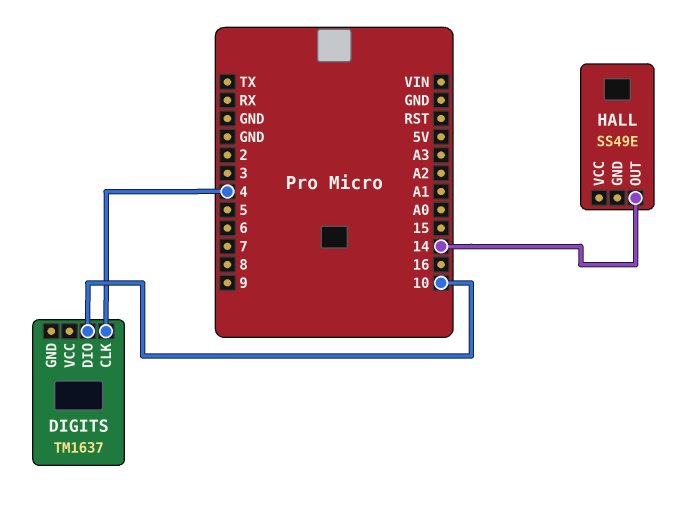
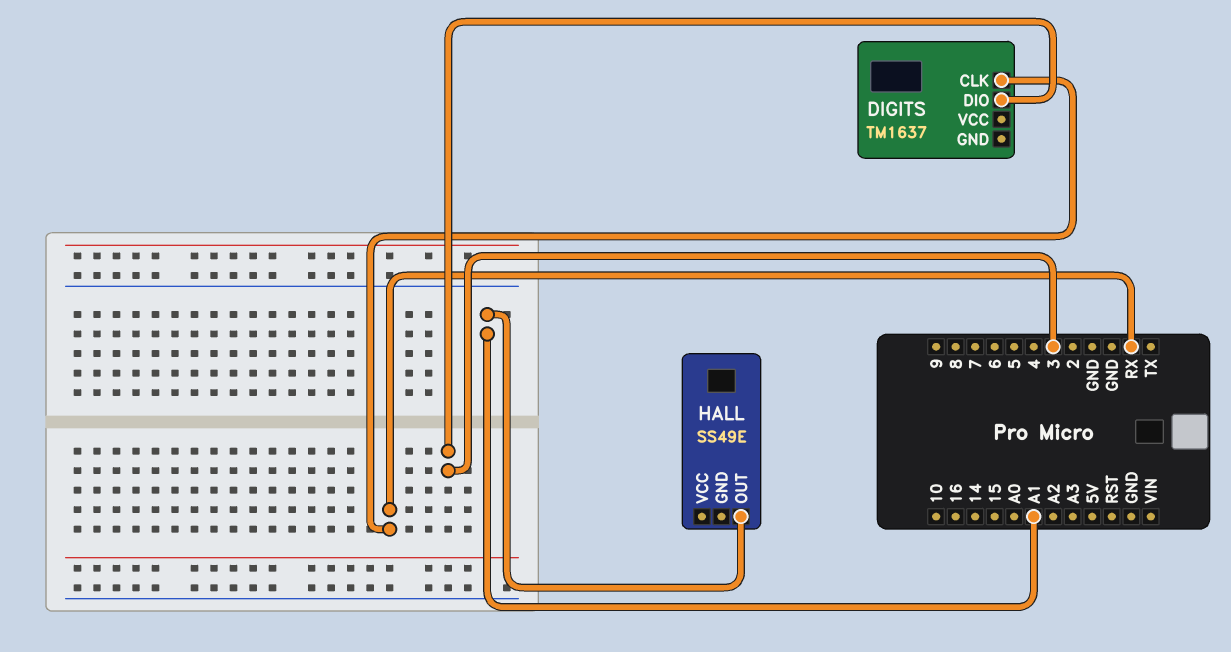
DIGITS pin CLK: 4 -> RX
DIGITS pin DIO: 10 -> 3
HALL pin OUT: 14 -> A1

